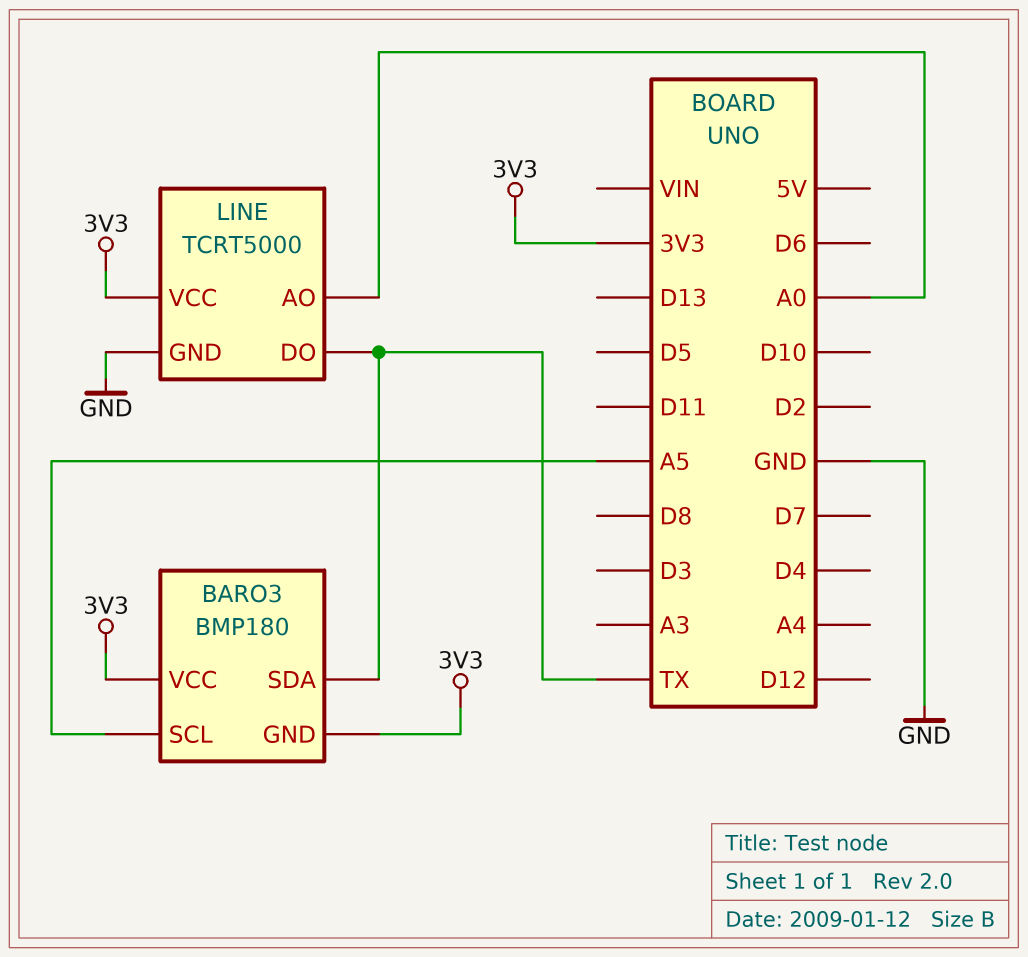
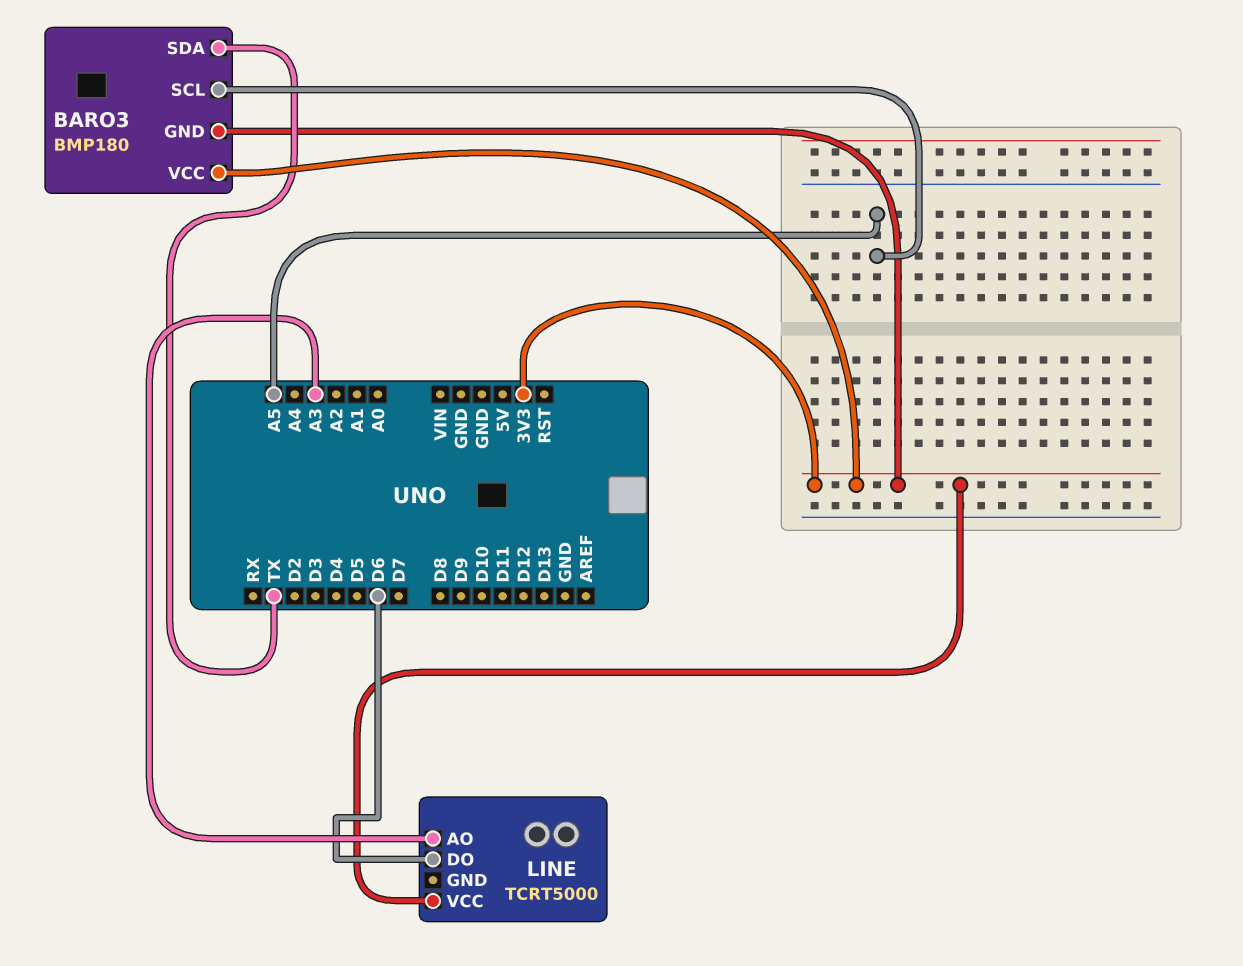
LINE pin AO: A0 -> A3
LINE pin DO: TX -> D6
LINE pin GND: GND -> none

